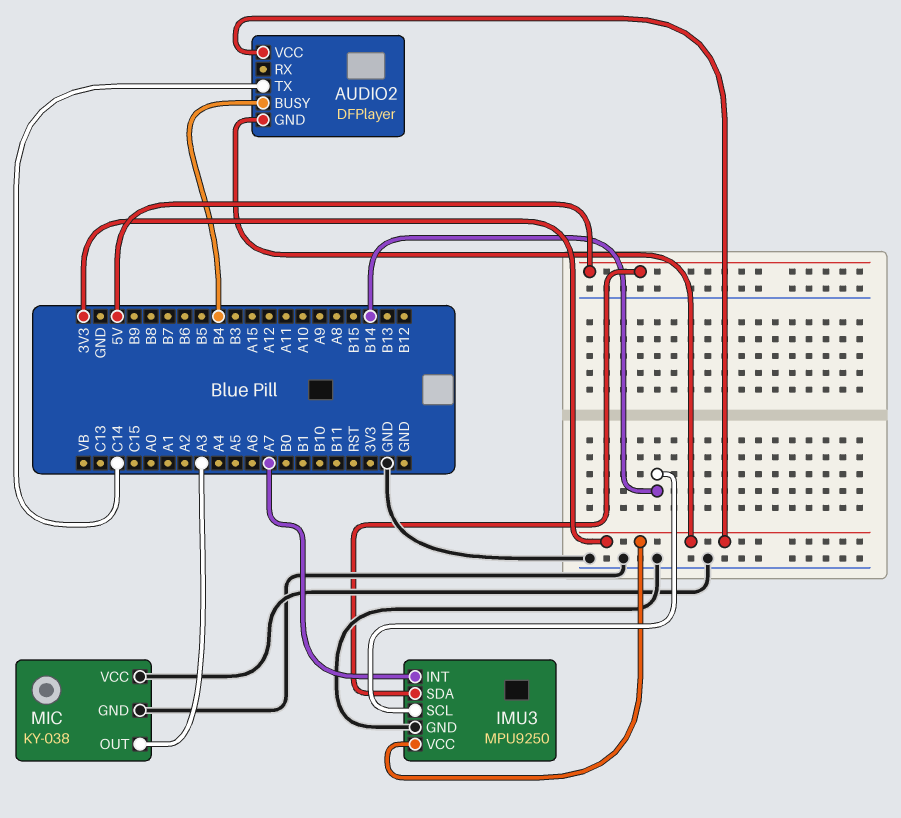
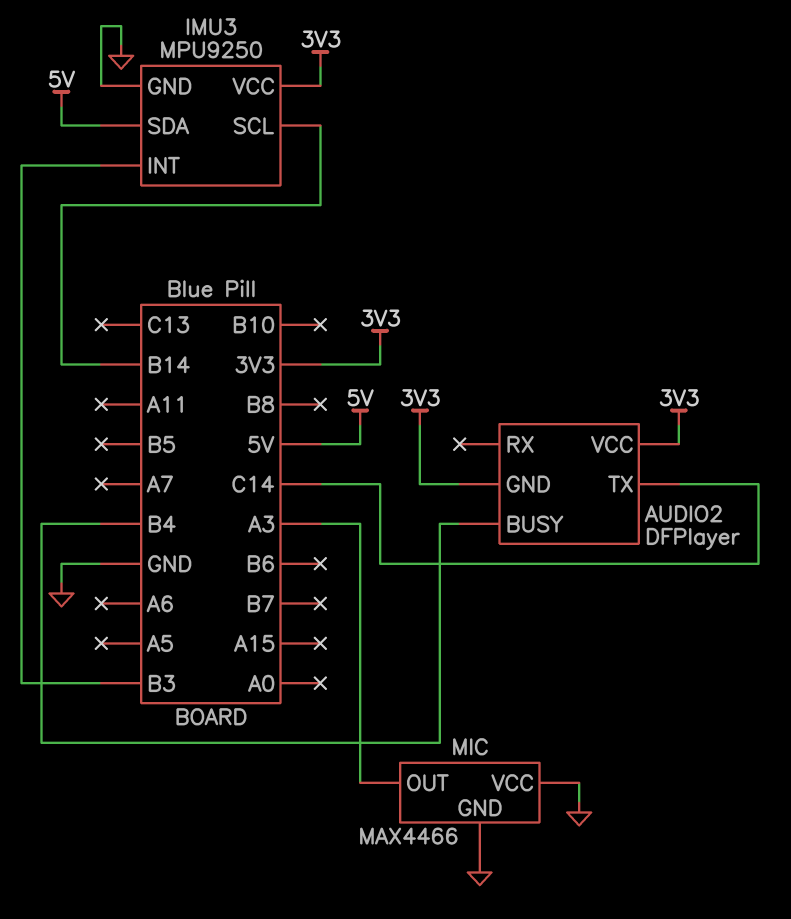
IMU3 pin INT: A7 -> B3
MIC: KY-038 -> MAX4466

